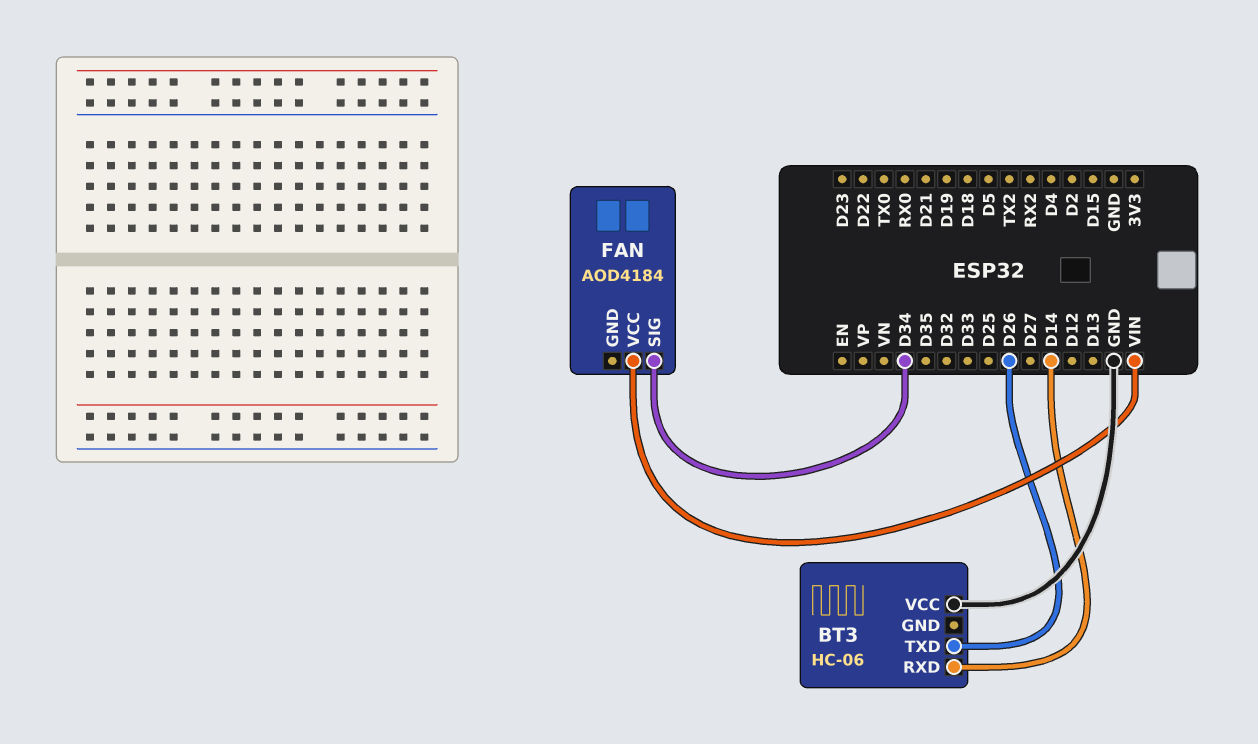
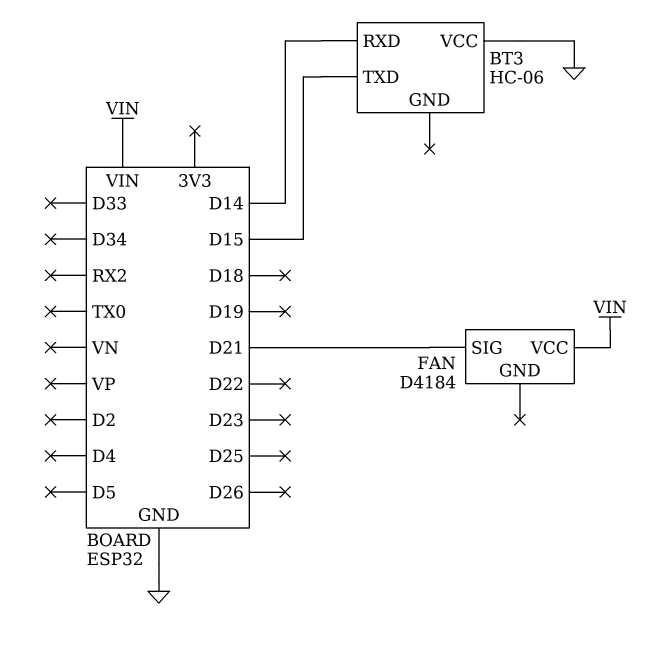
BT3 pin TXD: D26 -> D15
FAN: AOD4184 -> D4184
FAN pin SIG: D34 -> D21

